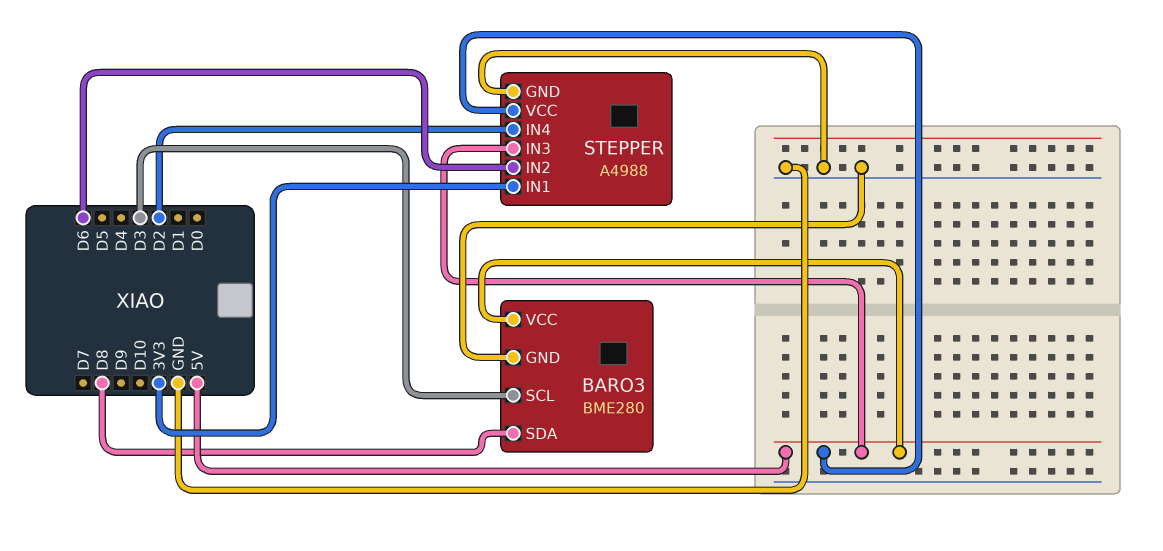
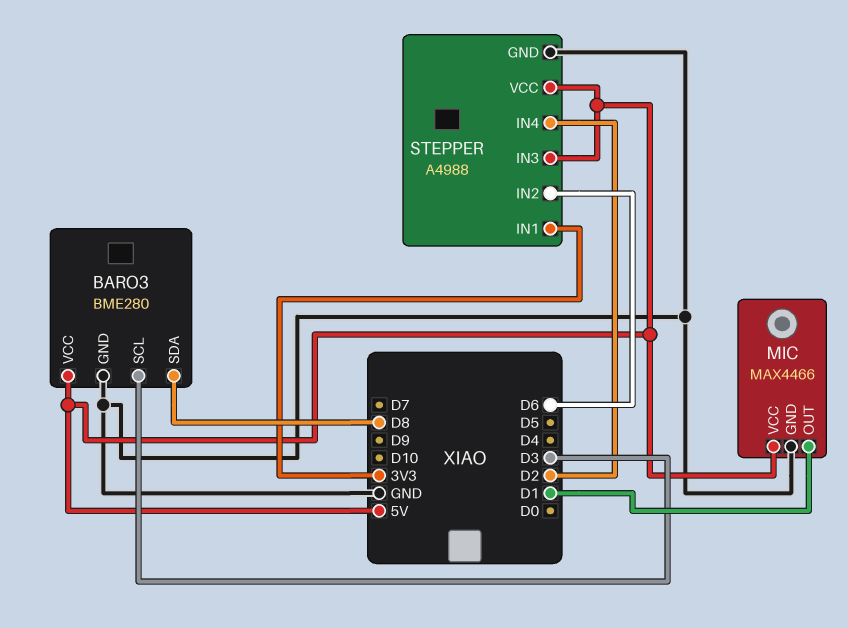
MIC: none -> MAX4466
MIC pin GND: none -> GND
MIC pin OUT: none -> D1
MIC pin VCC: none -> 5V

